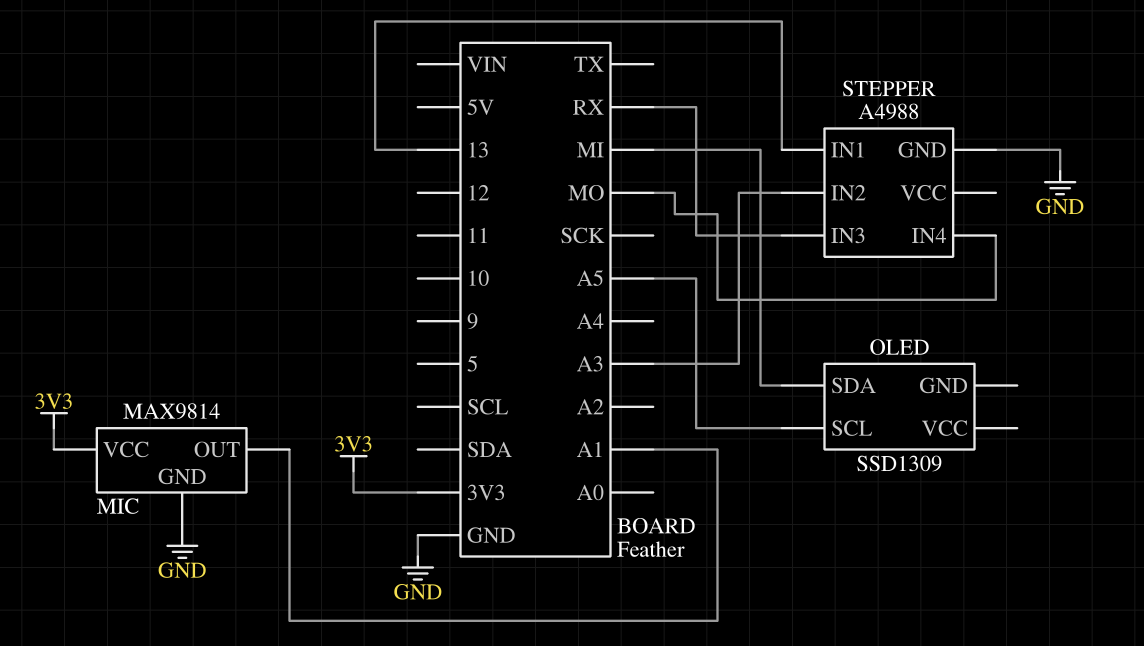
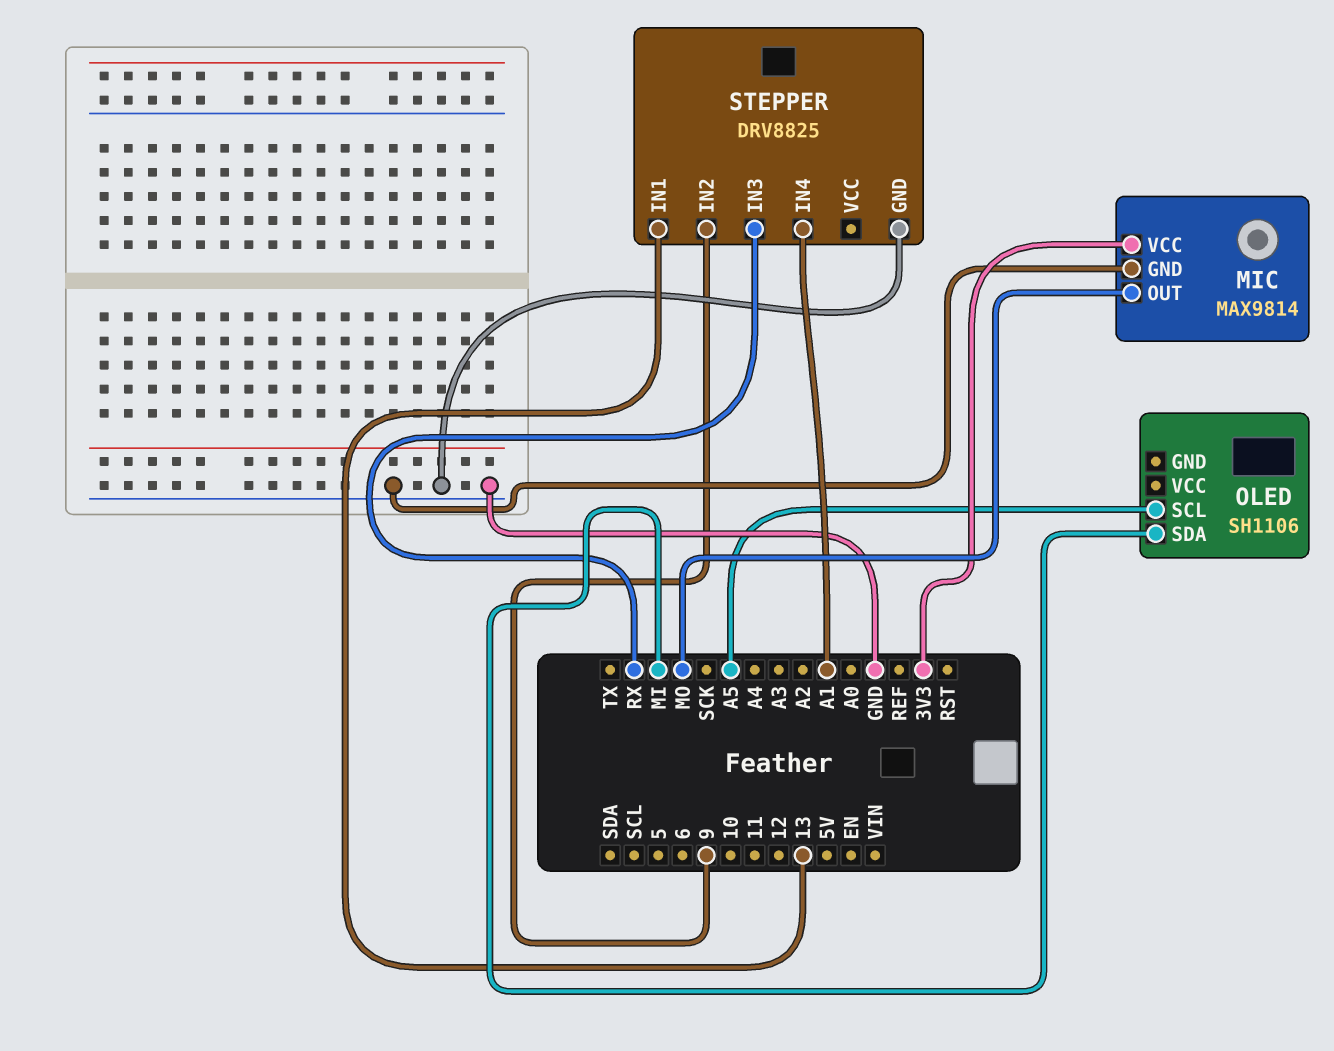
MIC pin OUT: A1 -> MO
OLED: SSD1309 -> SH1106
STEPPER: A4988 -> DRV8825
STEPPER pin IN2: A3 -> 9
STEPPER pin IN4: MO -> A1

